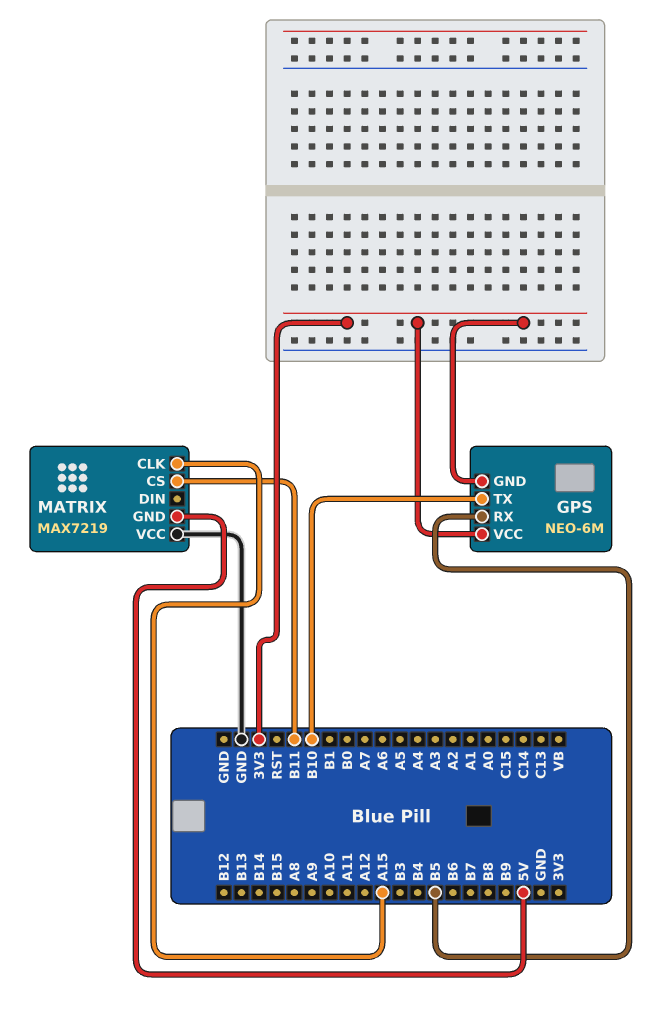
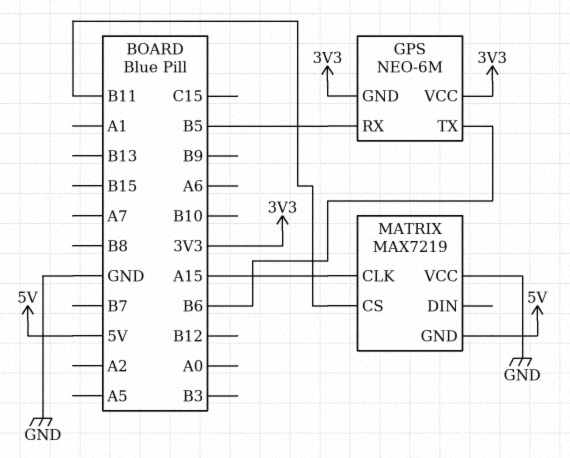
GPS pin TX: B10 -> B6

